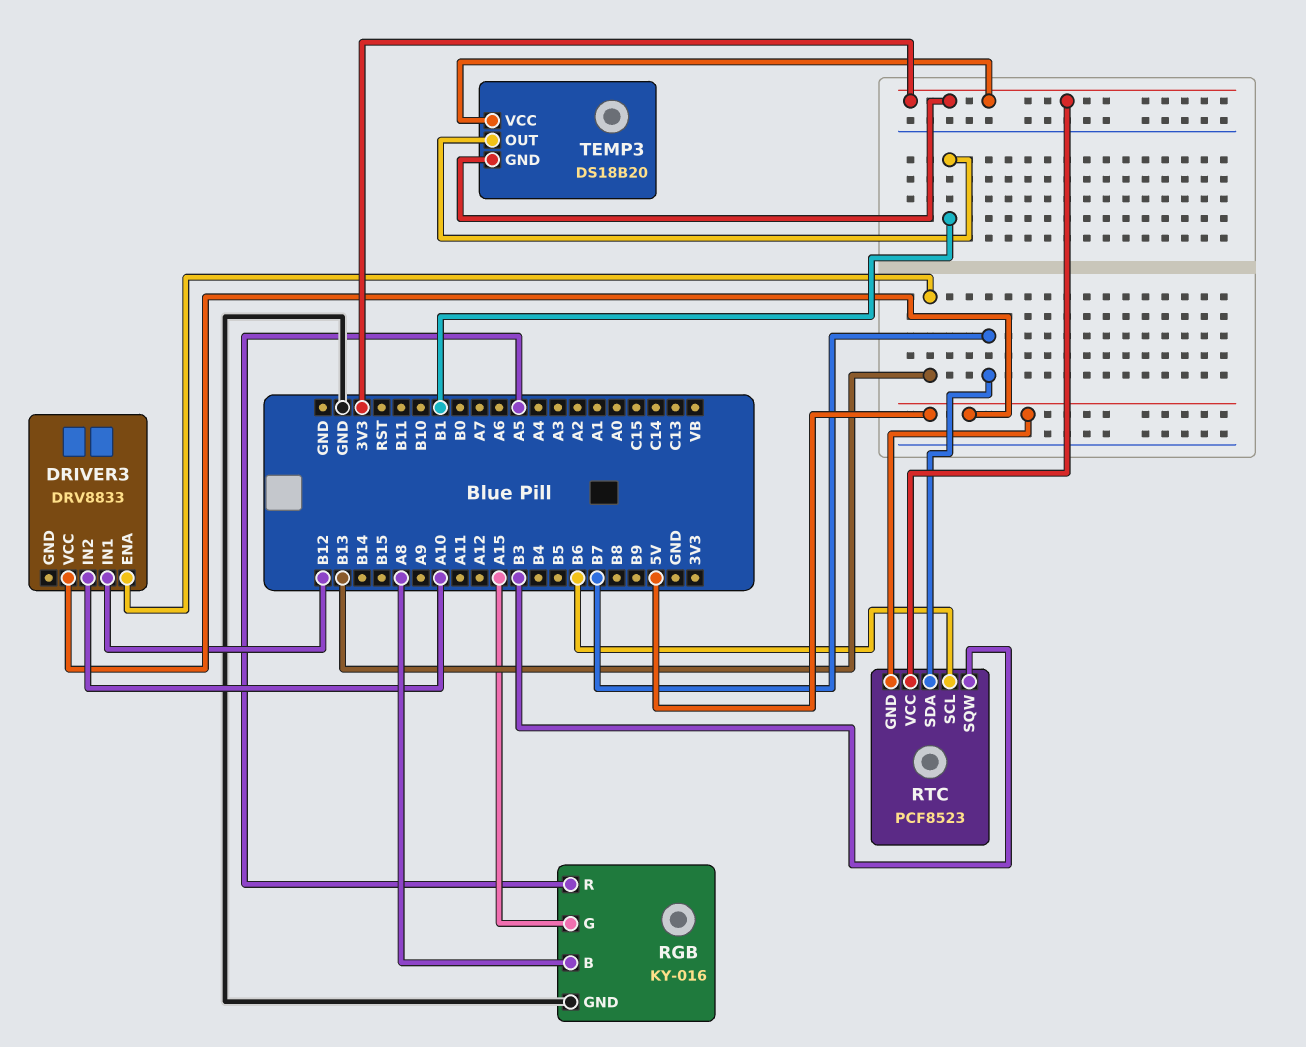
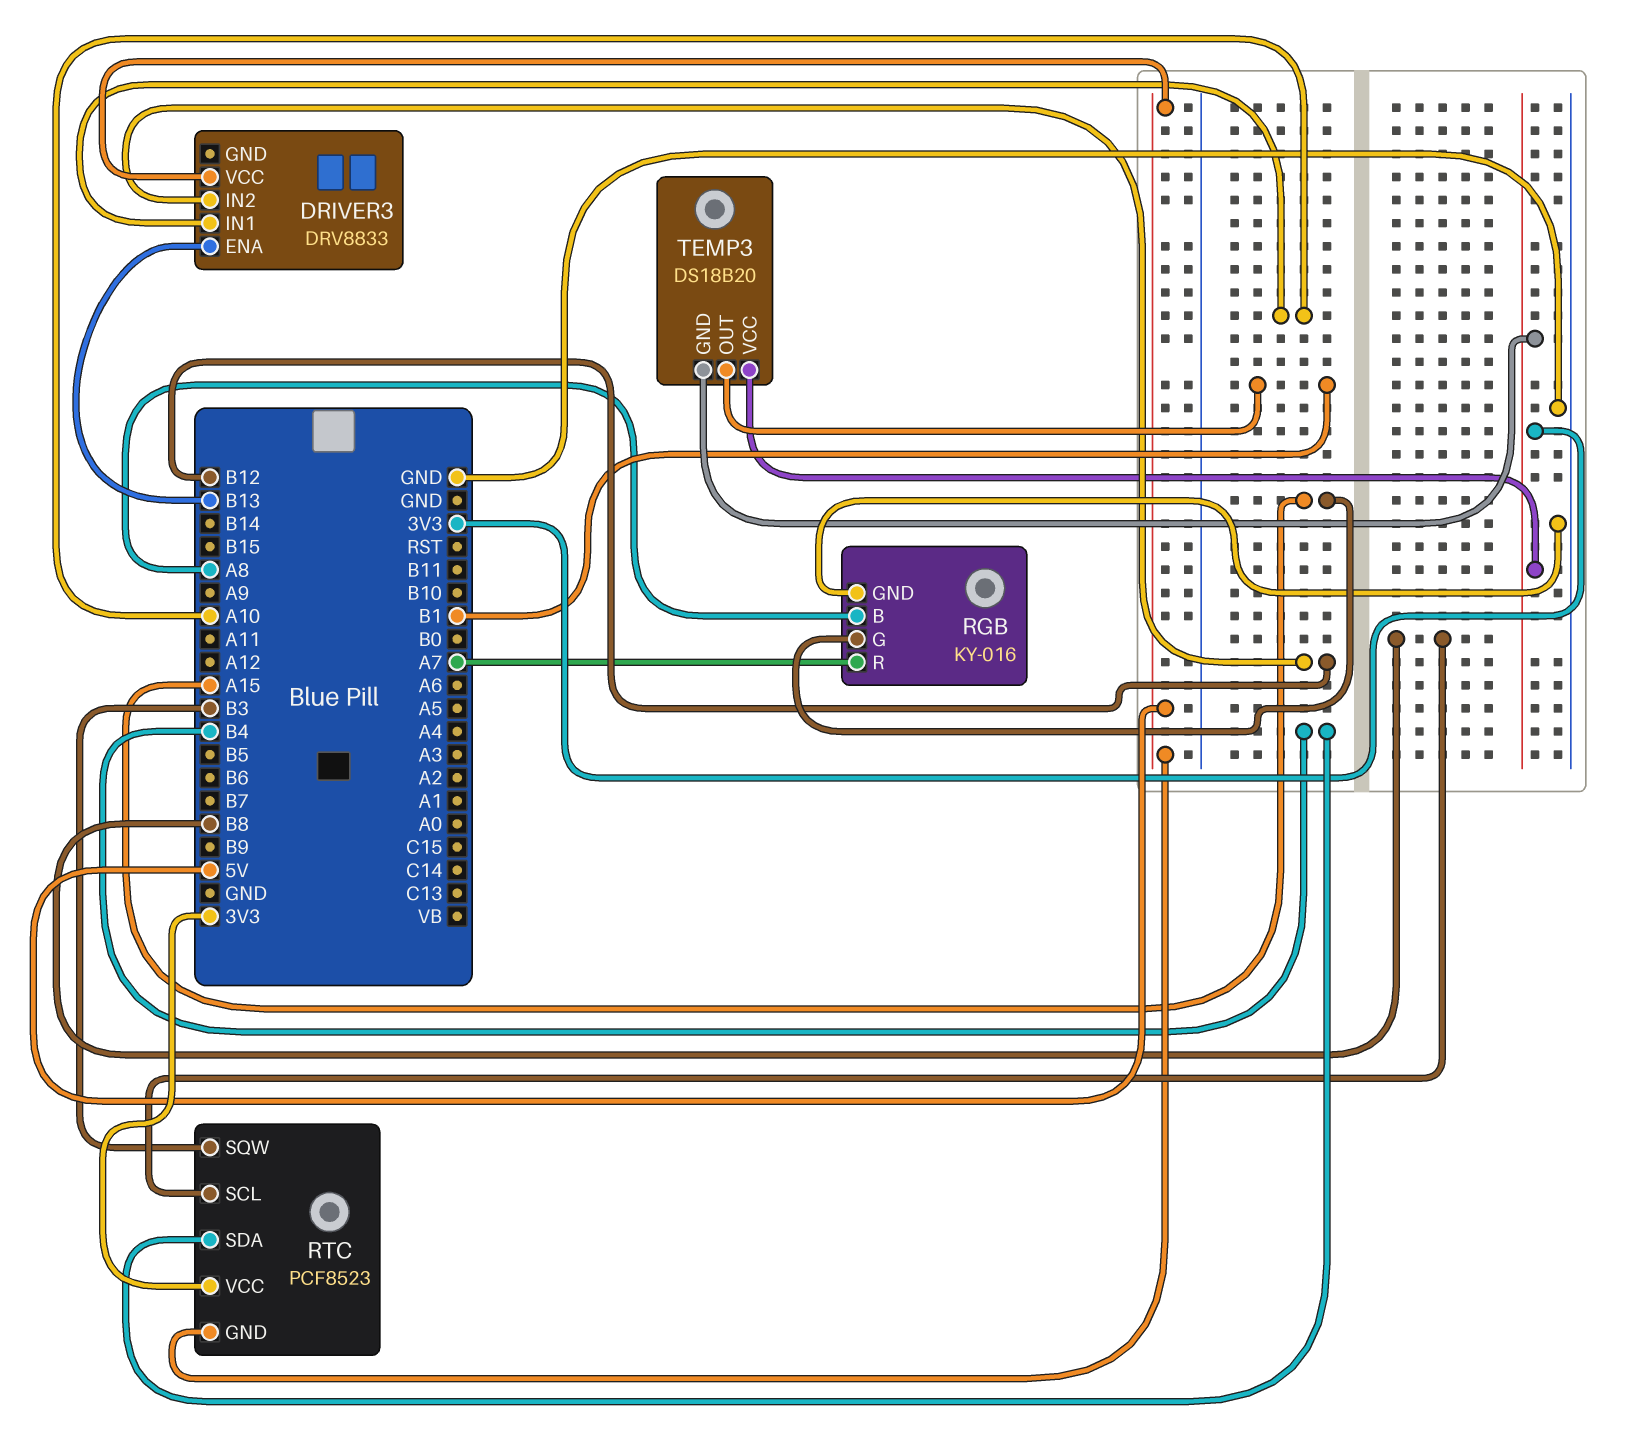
DRIVER3 pin IN1: B12 -> A10
DRIVER3 pin IN2: A10 -> B12
RGB pin R: A5 -> A7
RTC pin SCL: B6 -> B8
RTC pin SDA: B7 -> B4

